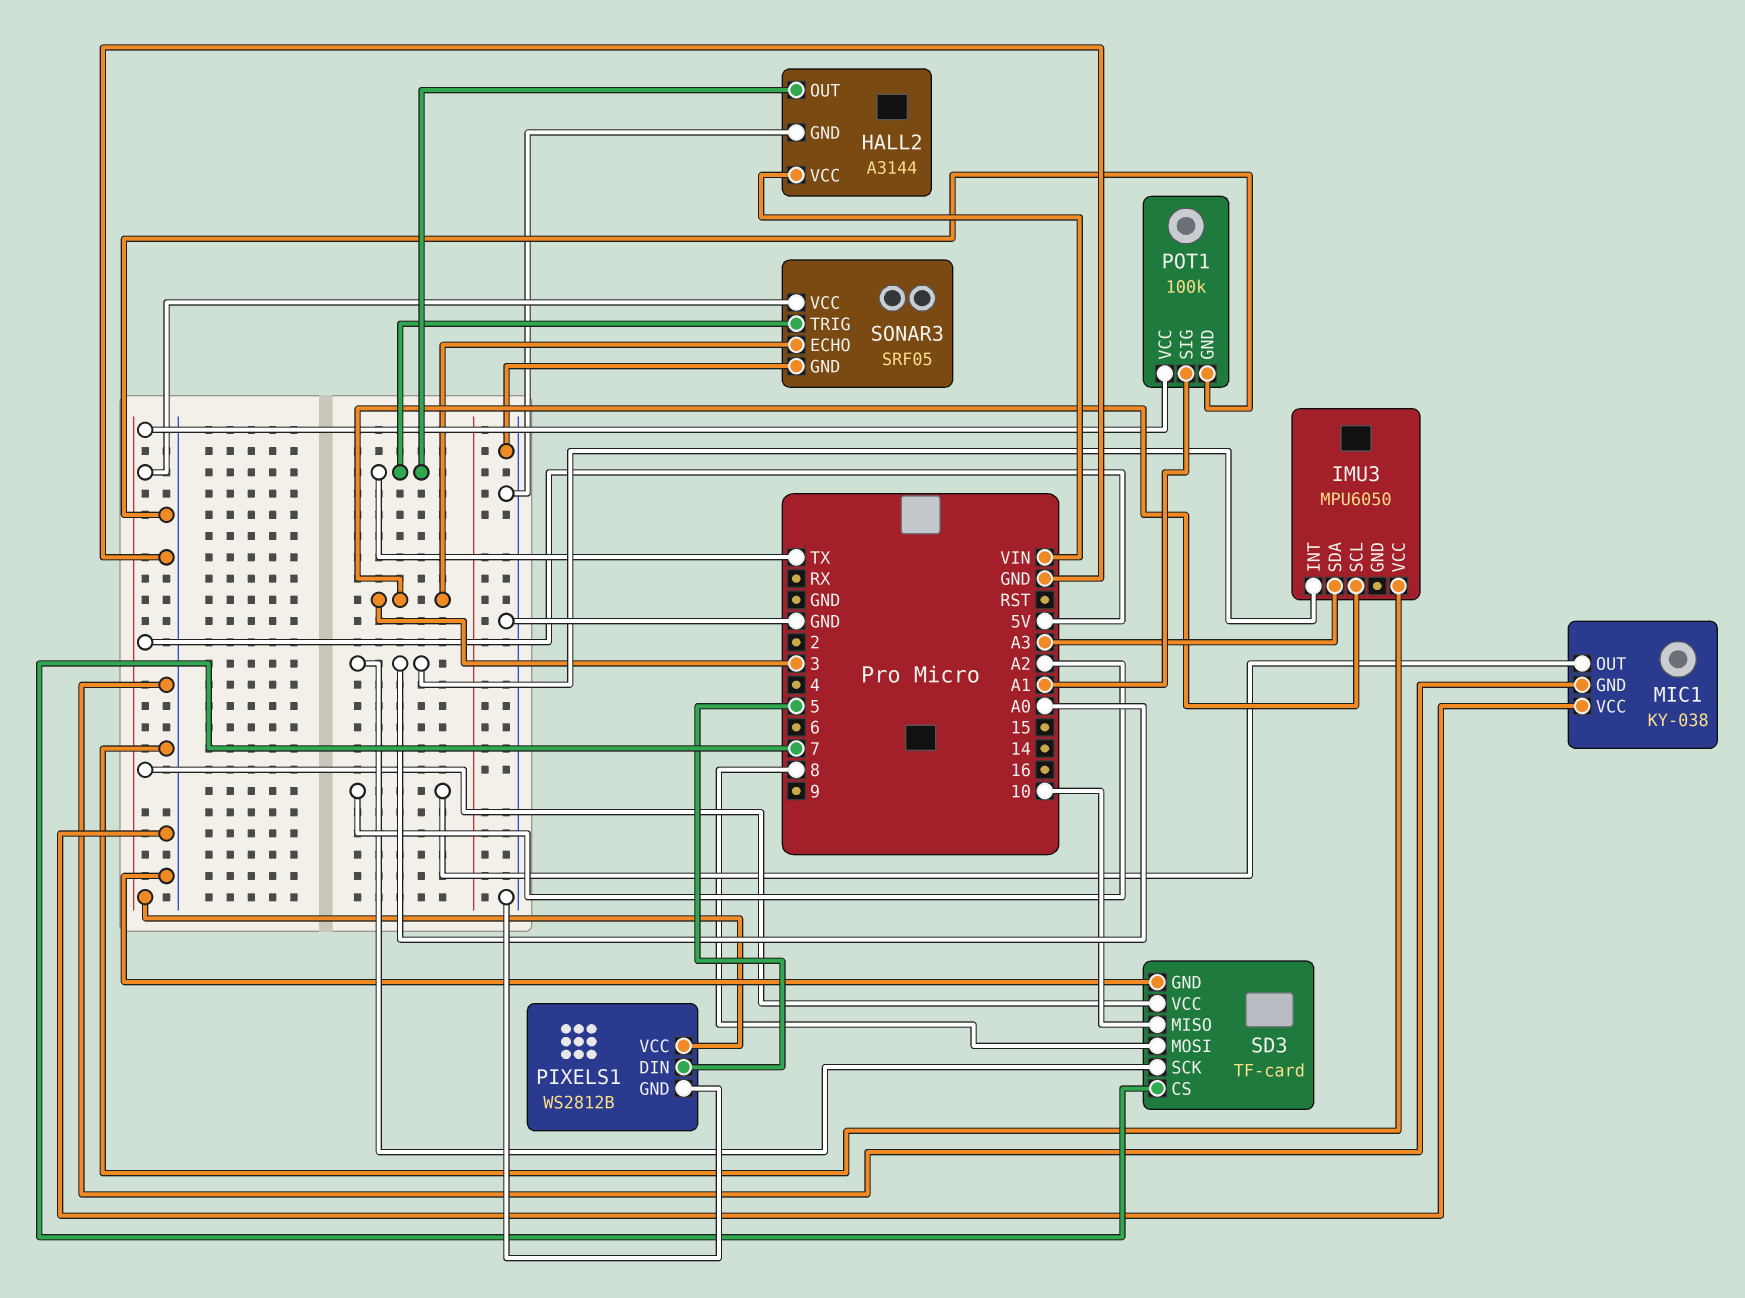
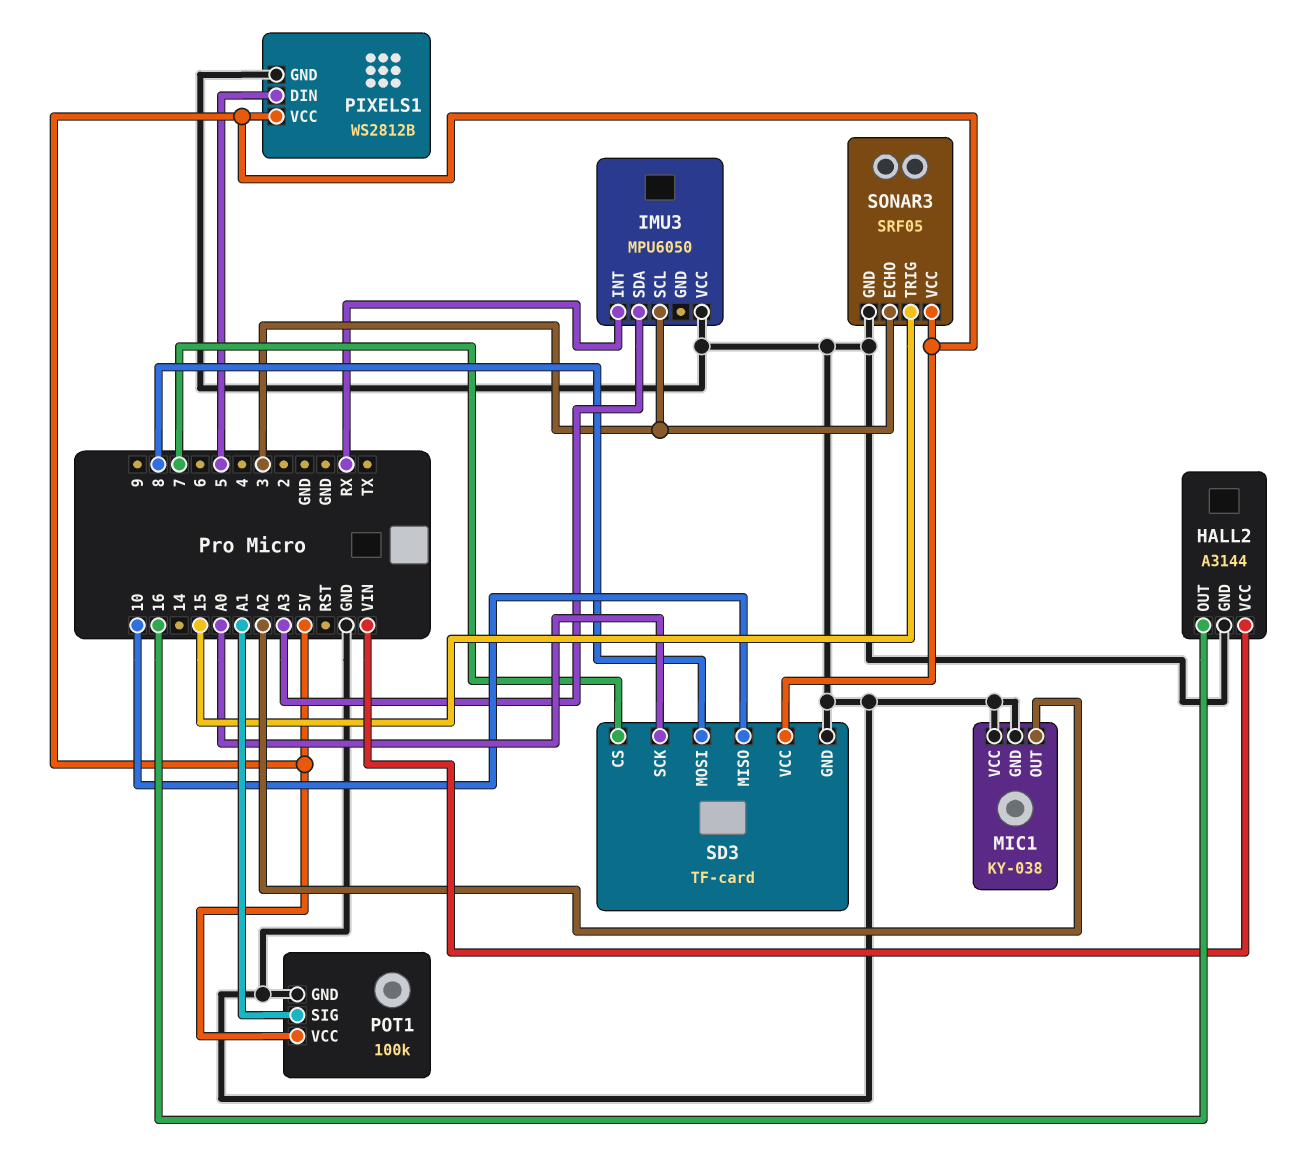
HALL2 pin OUT: TX -> 16
IMU3 pin INT: A0 -> RX
SONAR3 pin TRIG: TX -> 15

